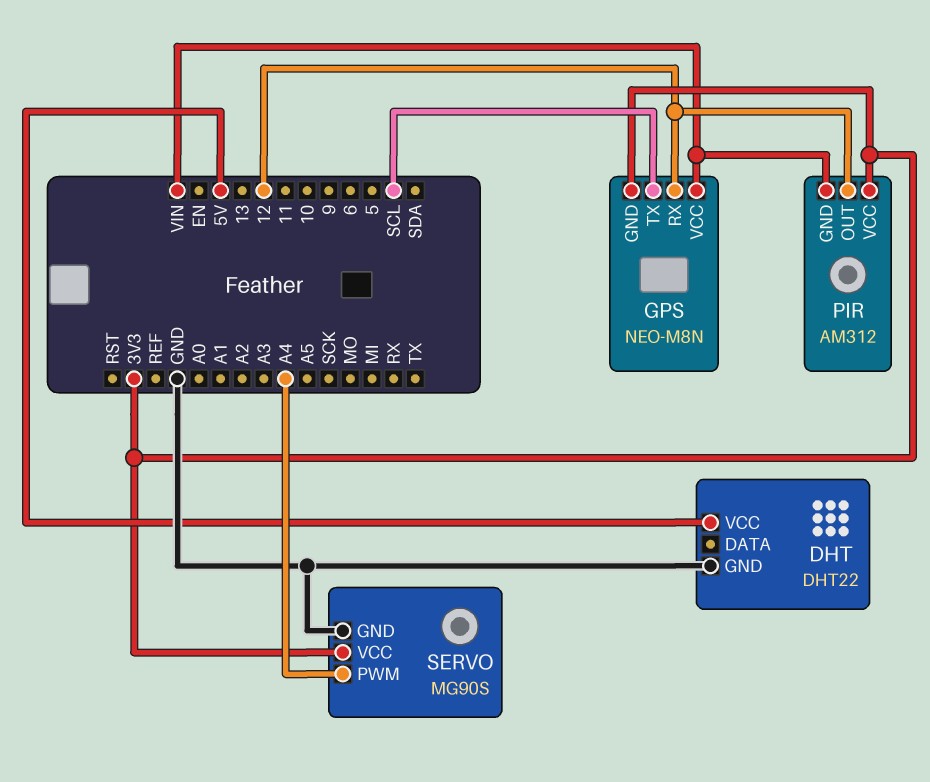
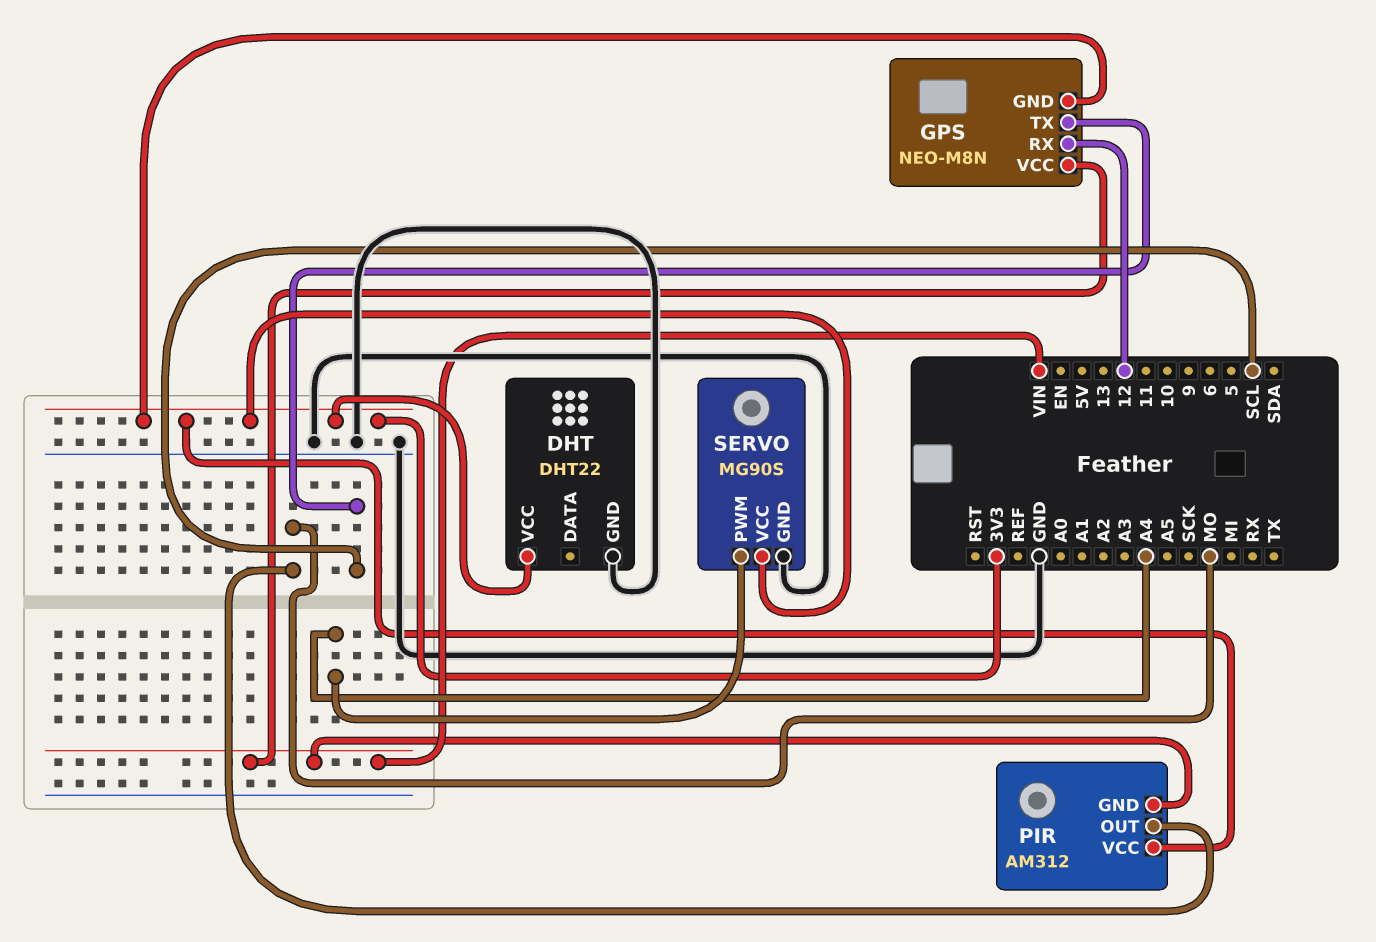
DHT pin VCC: 5V -> 3V3
PIR pin OUT: 12 -> MO

